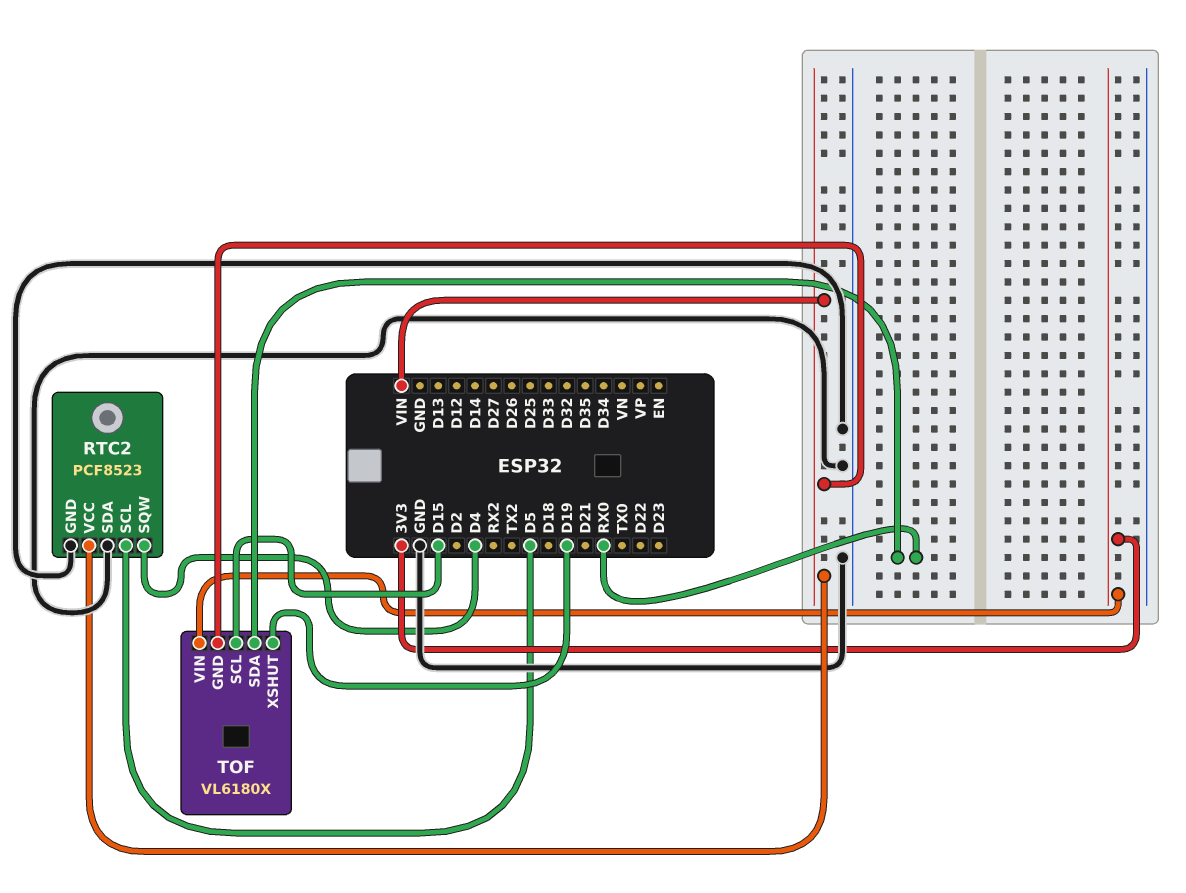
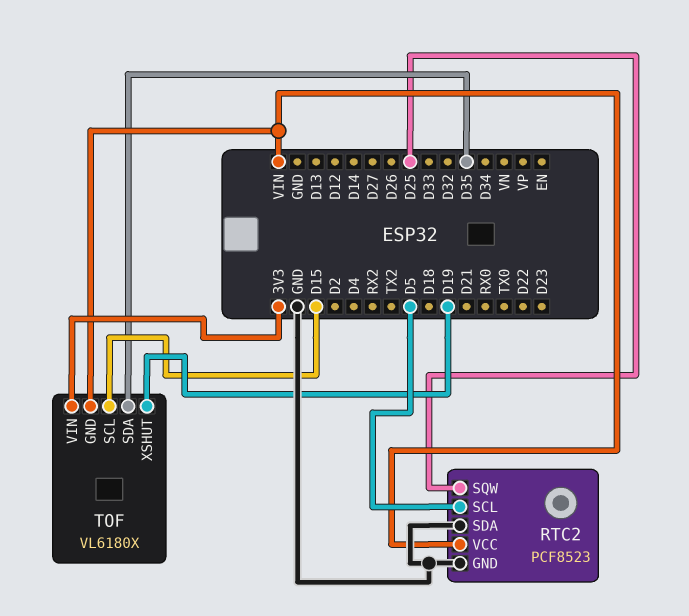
RTC2 pin SQW: D4 -> D25
TOF pin SDA: RX0 -> D35

